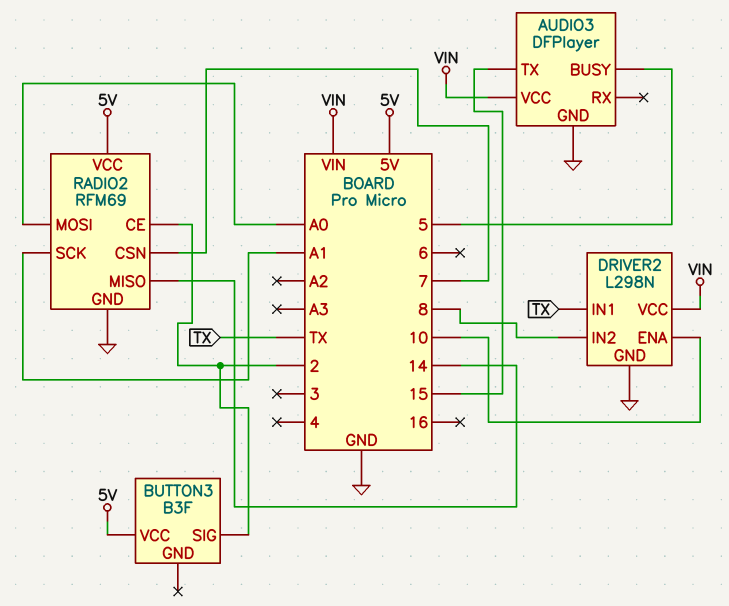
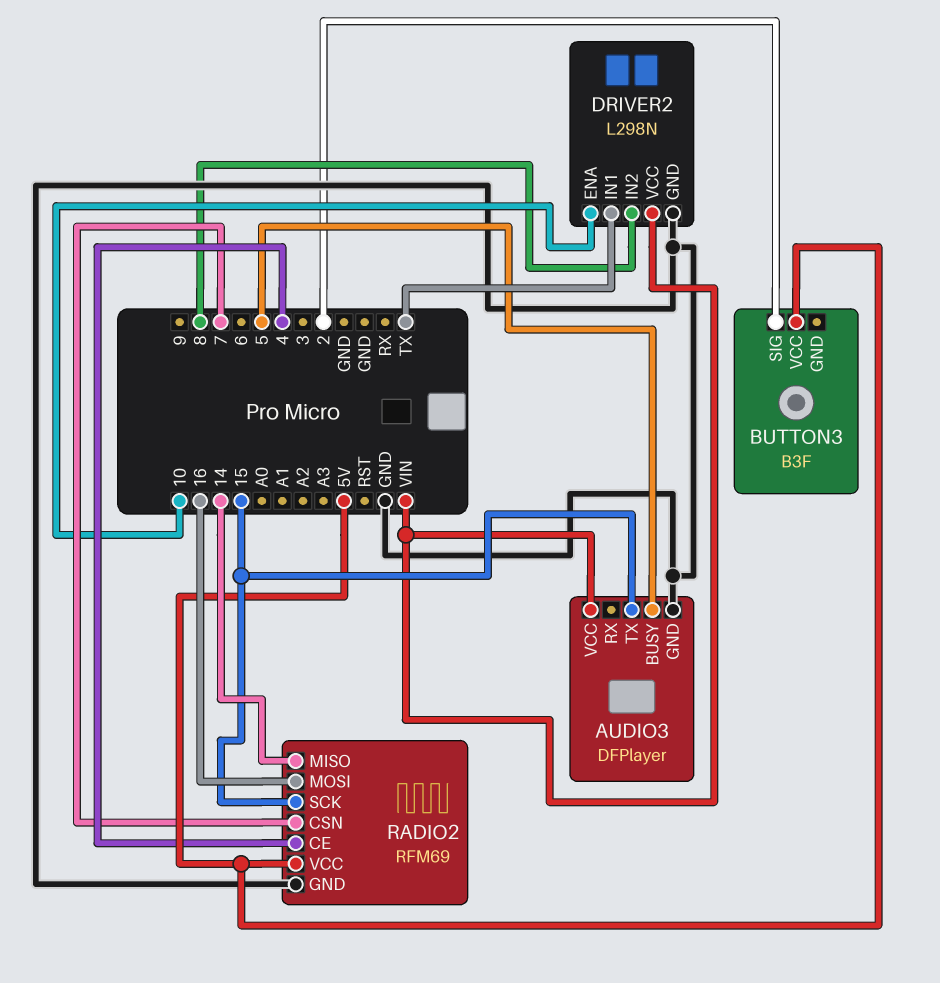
RADIO2 pin CE: 2 -> 4
RADIO2 pin MOSI: A0 -> 16
RADIO2 pin SCK: A1 -> 15

